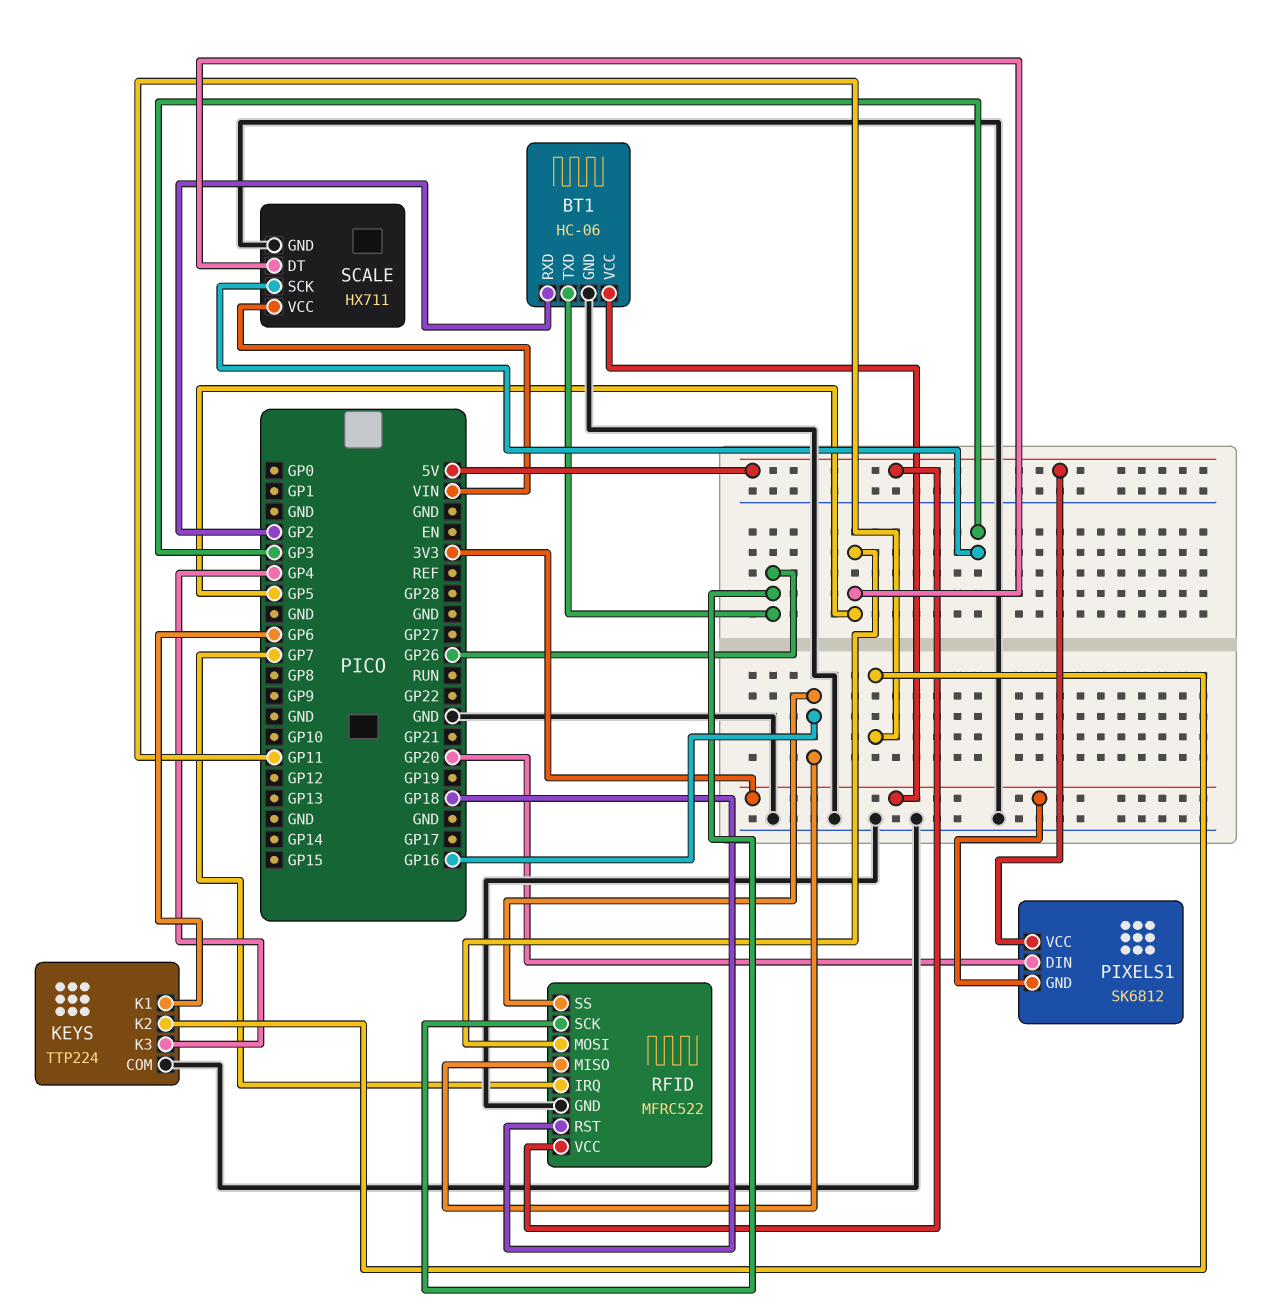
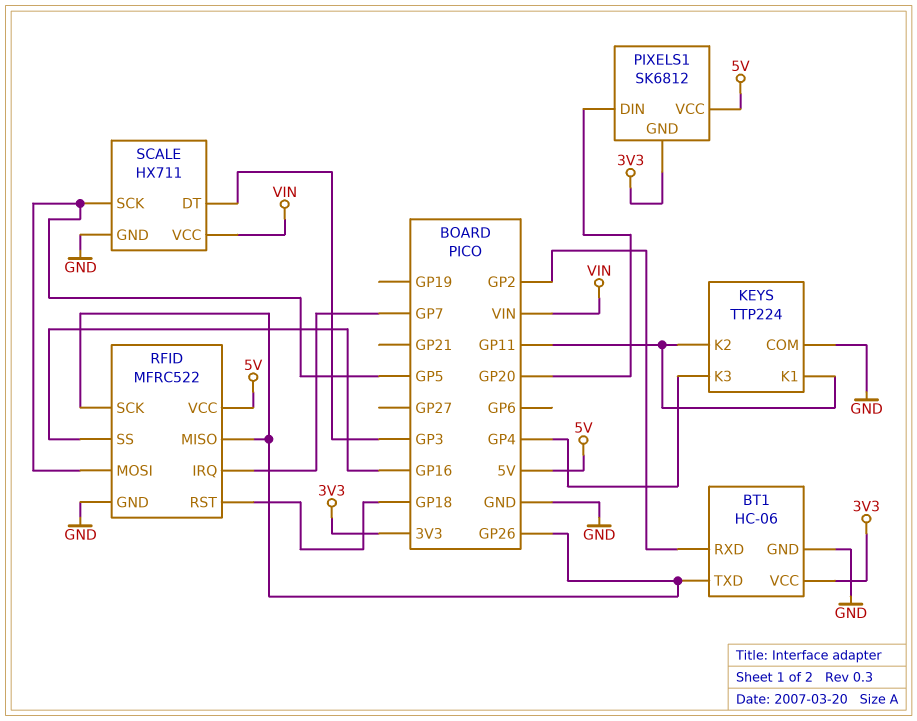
KEYS pin K1: GP6 -> GP11
RFID pin MISO: GP16 -> GP26
SCALE pin DT: GP5 -> GP3
SCALE pin SCK: GP3 -> GP5

